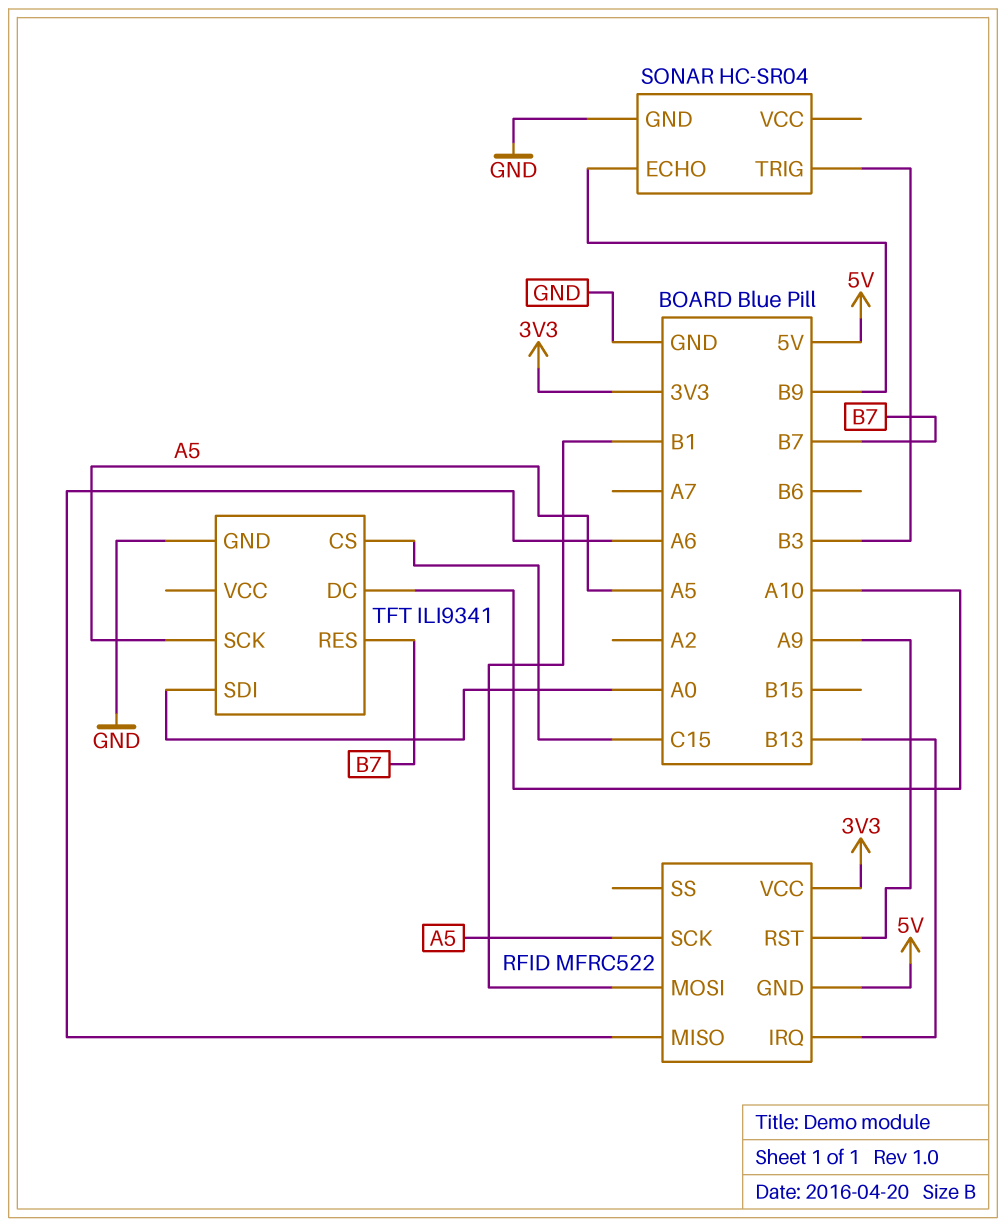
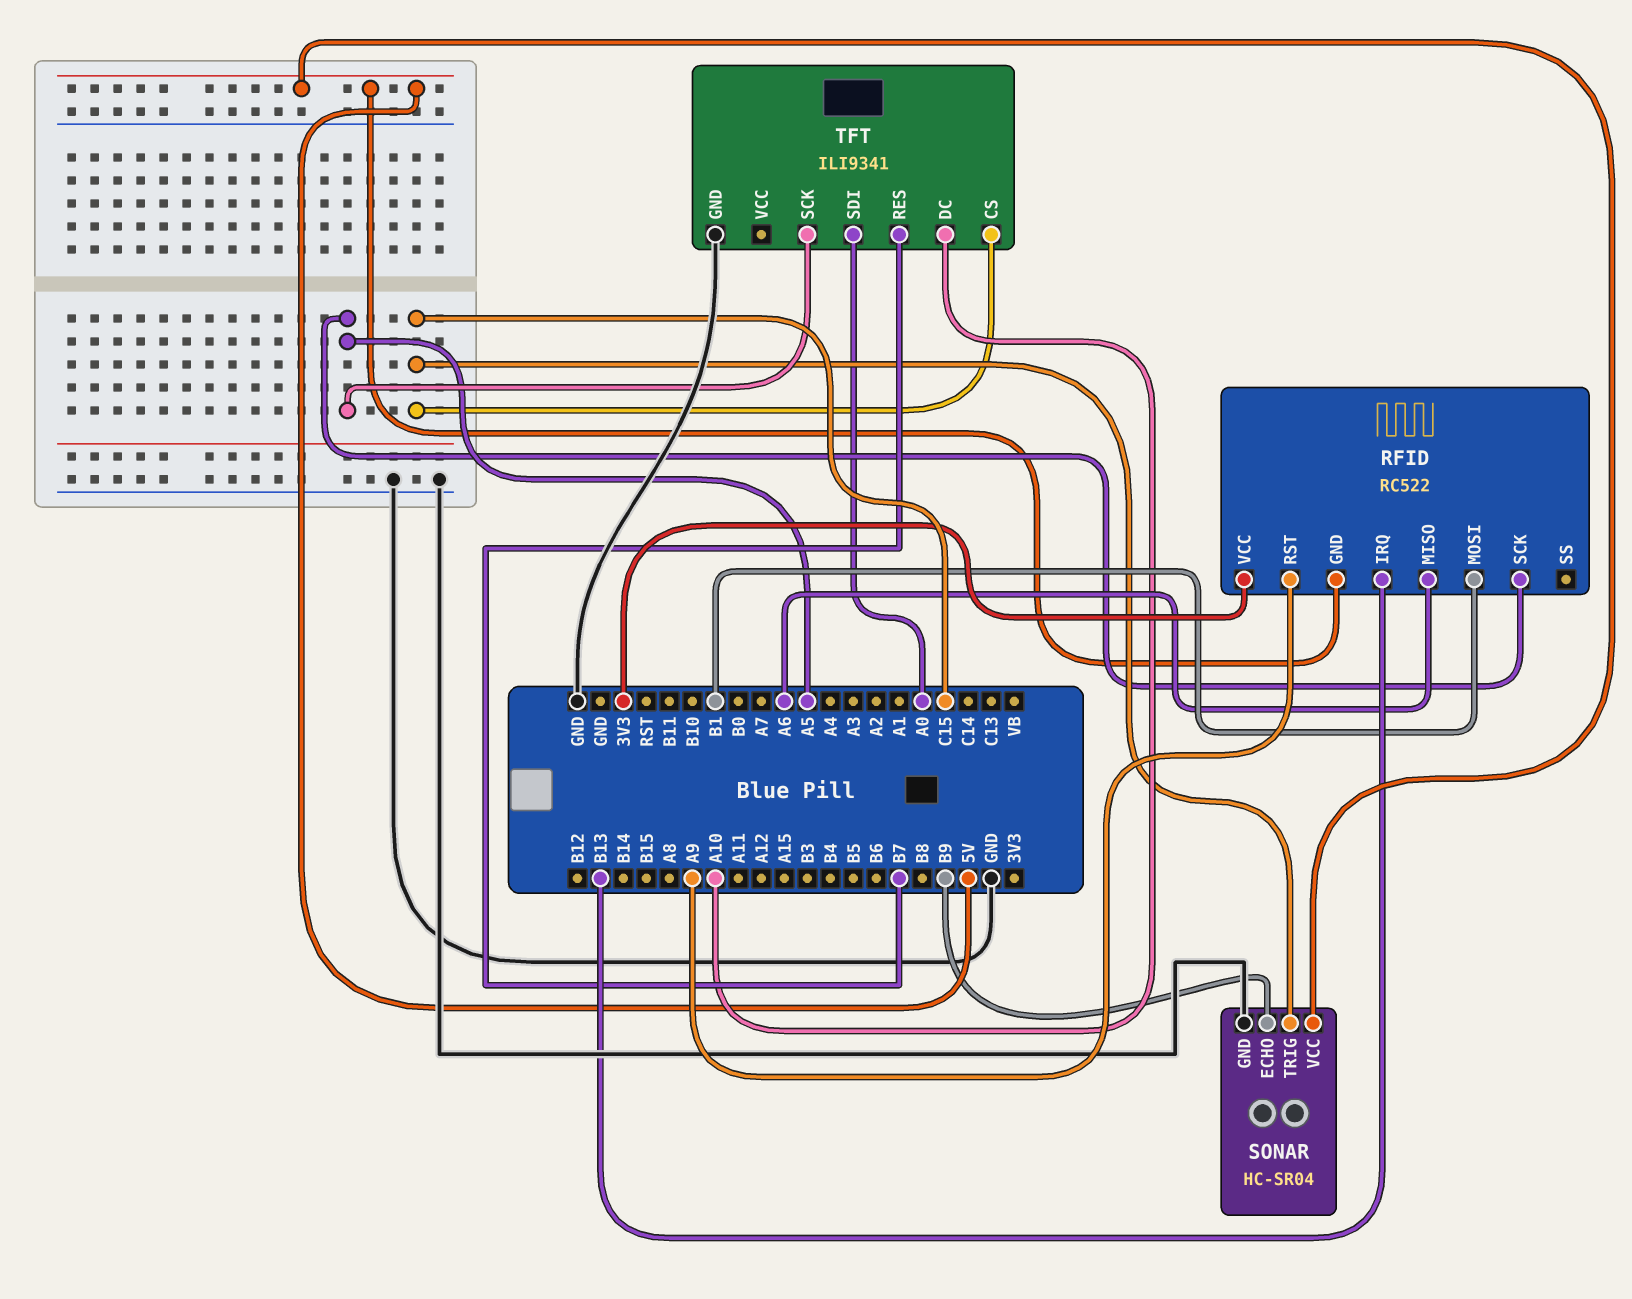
RFID: MFRC522 -> RC522
SONAR pin TRIG: B3 -> C15
SONAR pin VCC: none -> 5V

